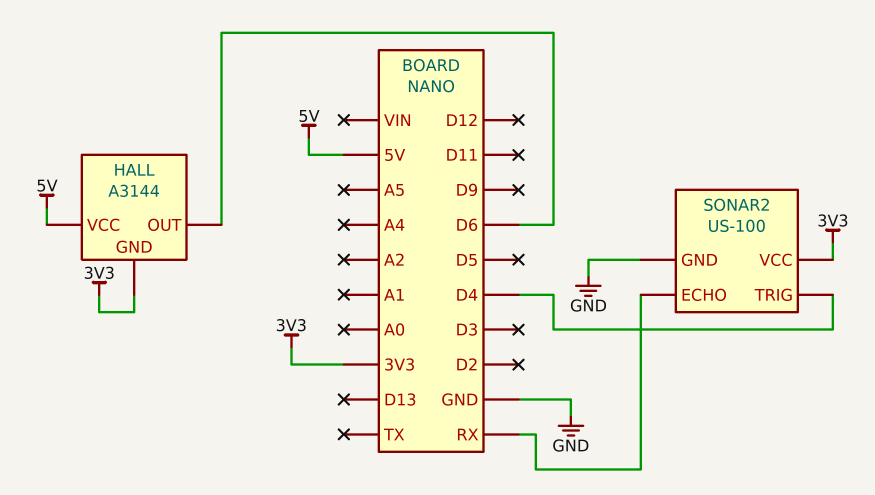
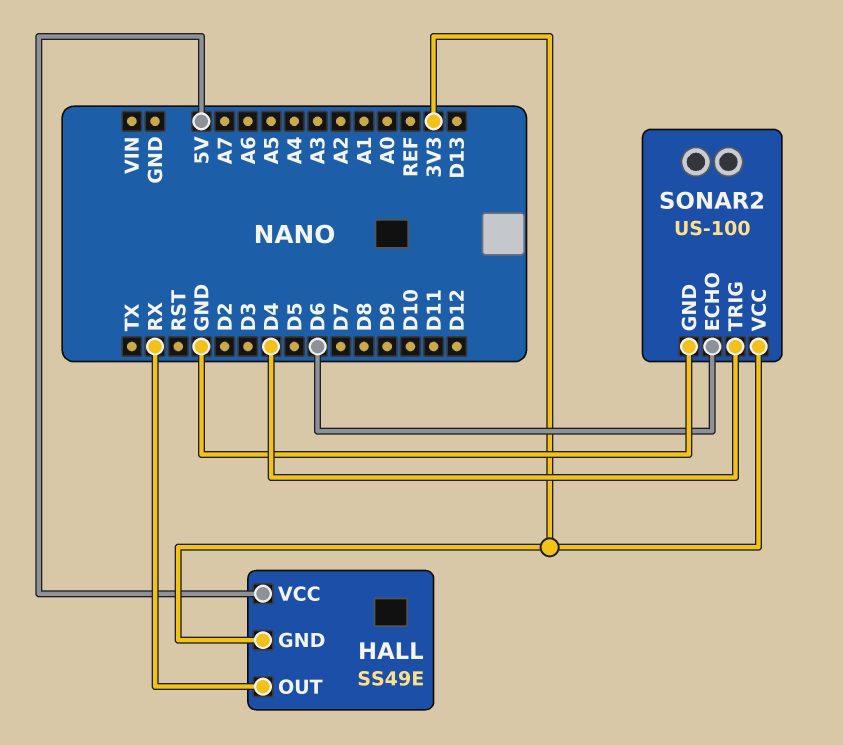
HALL: A3144 -> SS49E
HALL pin OUT: D6 -> RX
SONAR2 pin ECHO: RX -> D6

